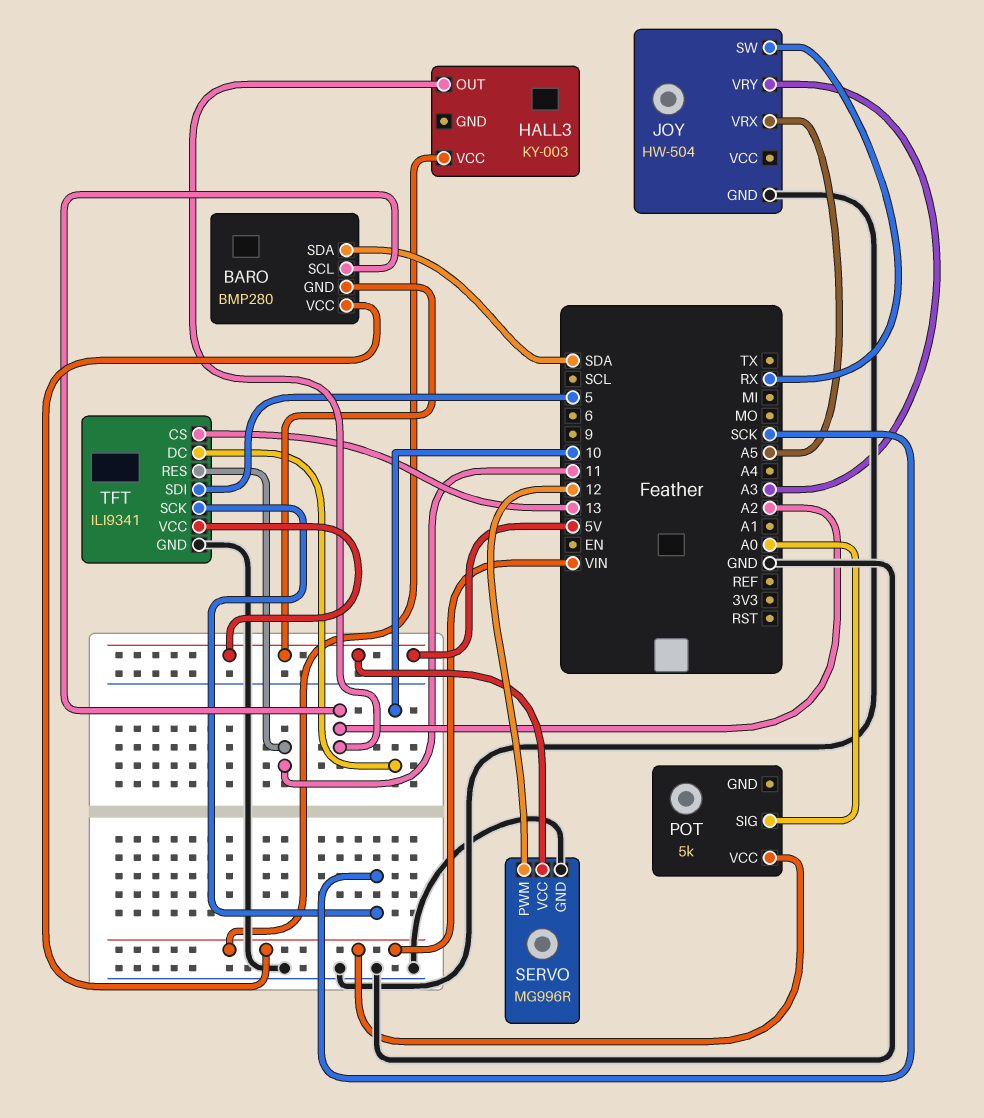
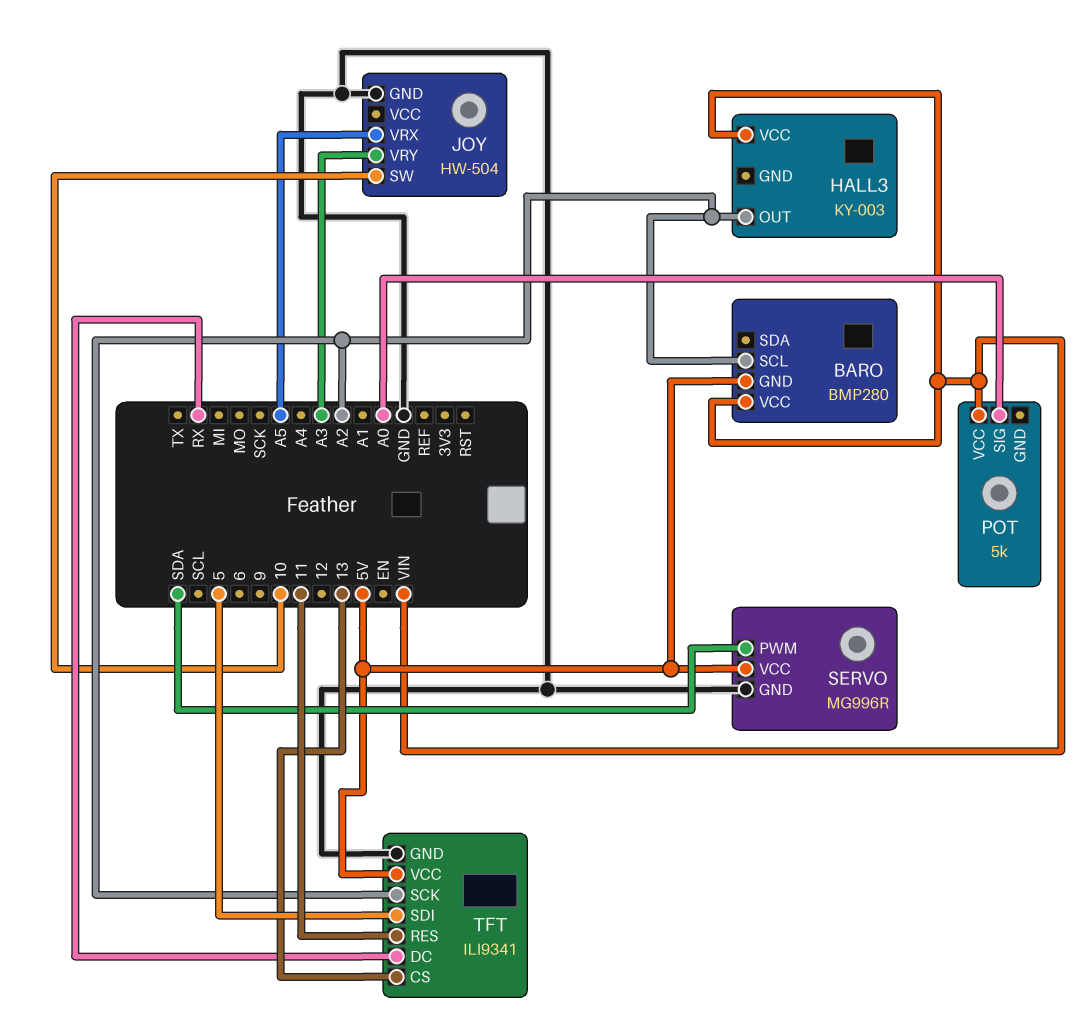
BARO pin SDA: SDA -> none
JOY pin SW: RX -> 10
SERVO pin PWM: 12 -> SDA
TFT pin DC: 10 -> RX
TFT pin SCK: SCK -> A2

